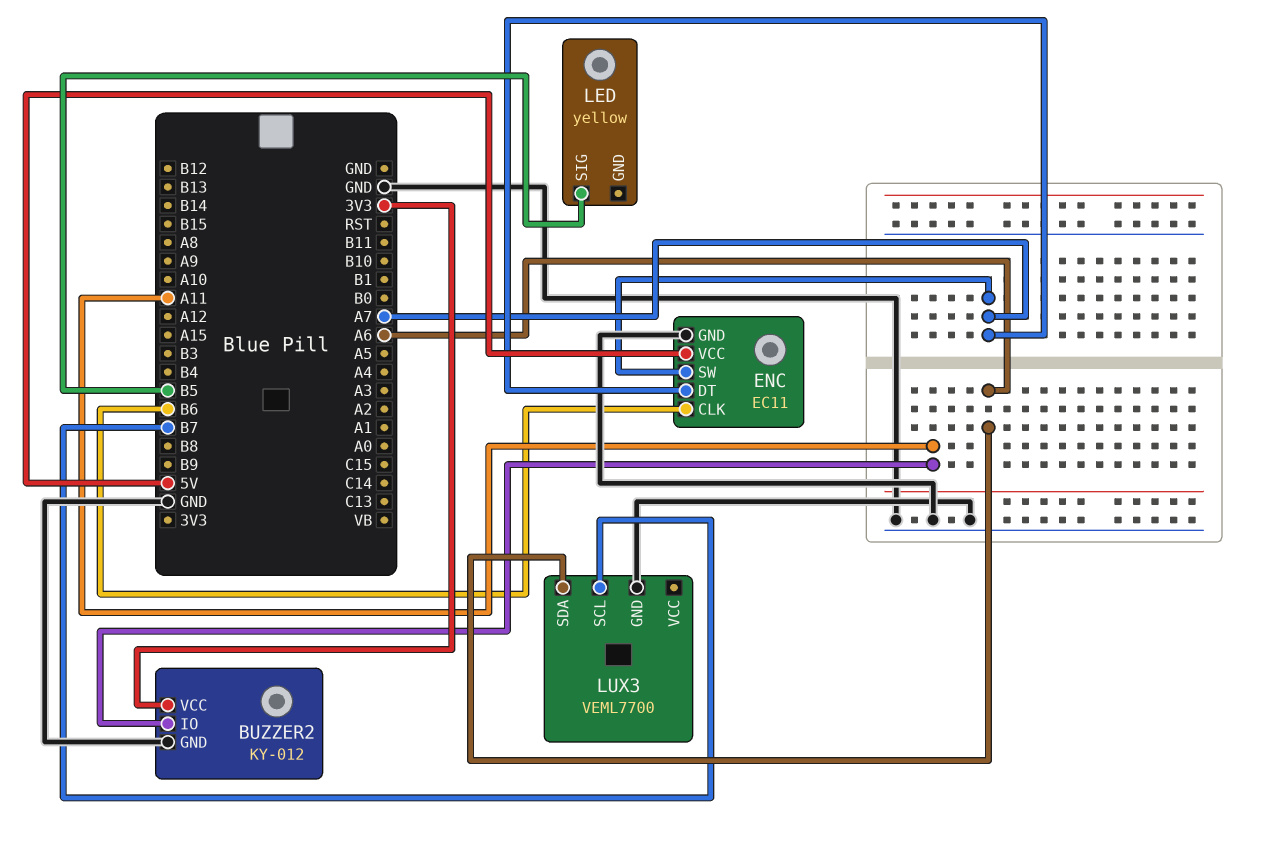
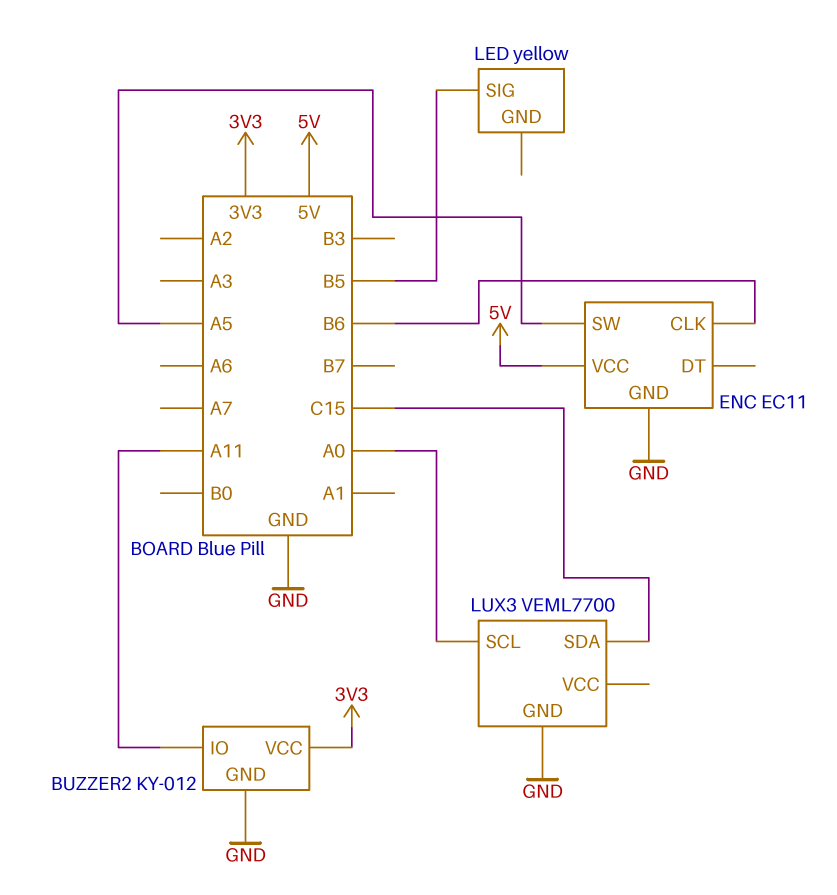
ENC pin DT: A7 -> none
ENC pin SW: A7 -> A5
LUX3 pin SCL: B7 -> A0
LUX3 pin SDA: A6 -> C15

